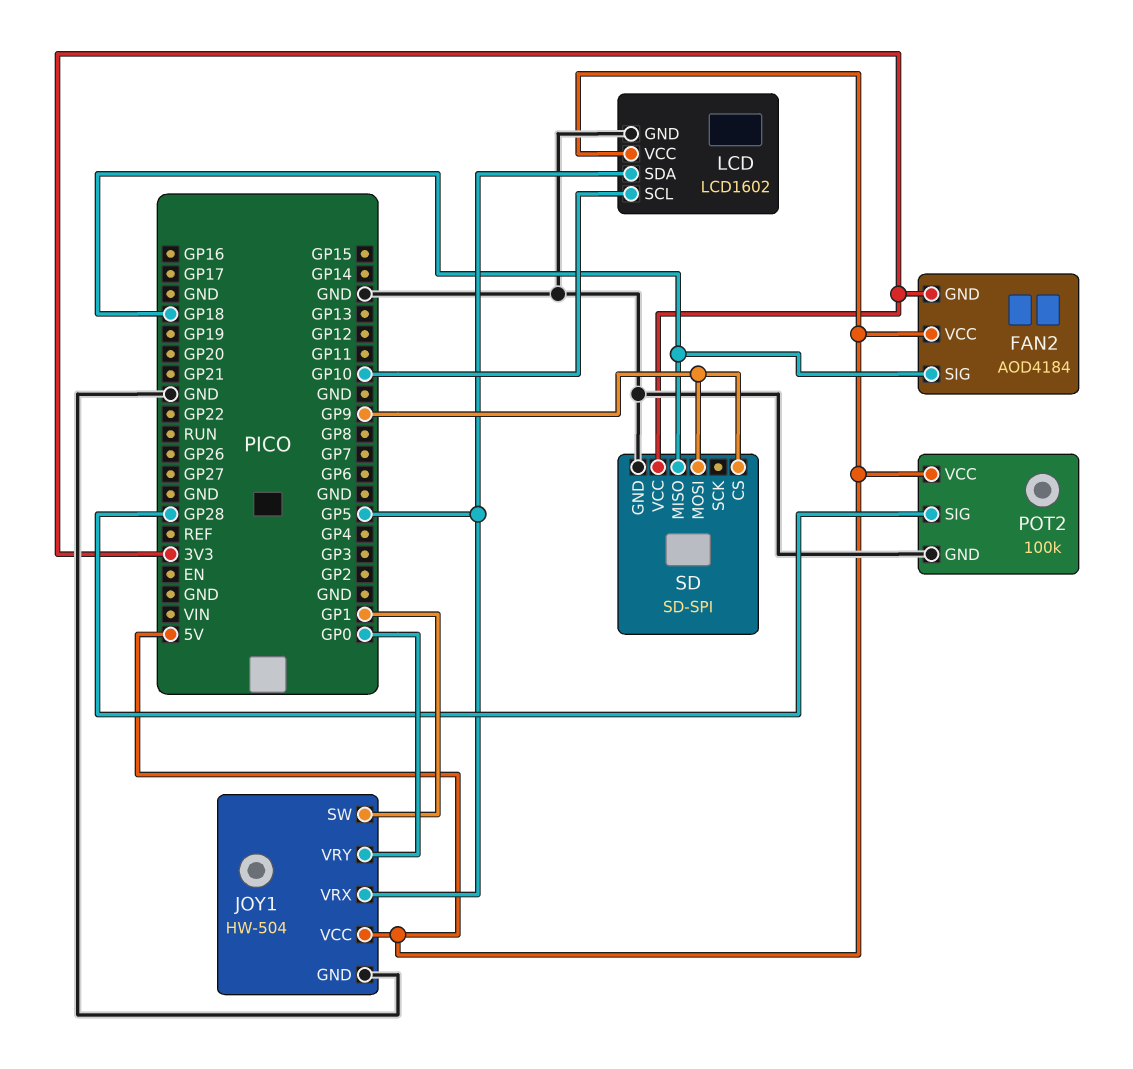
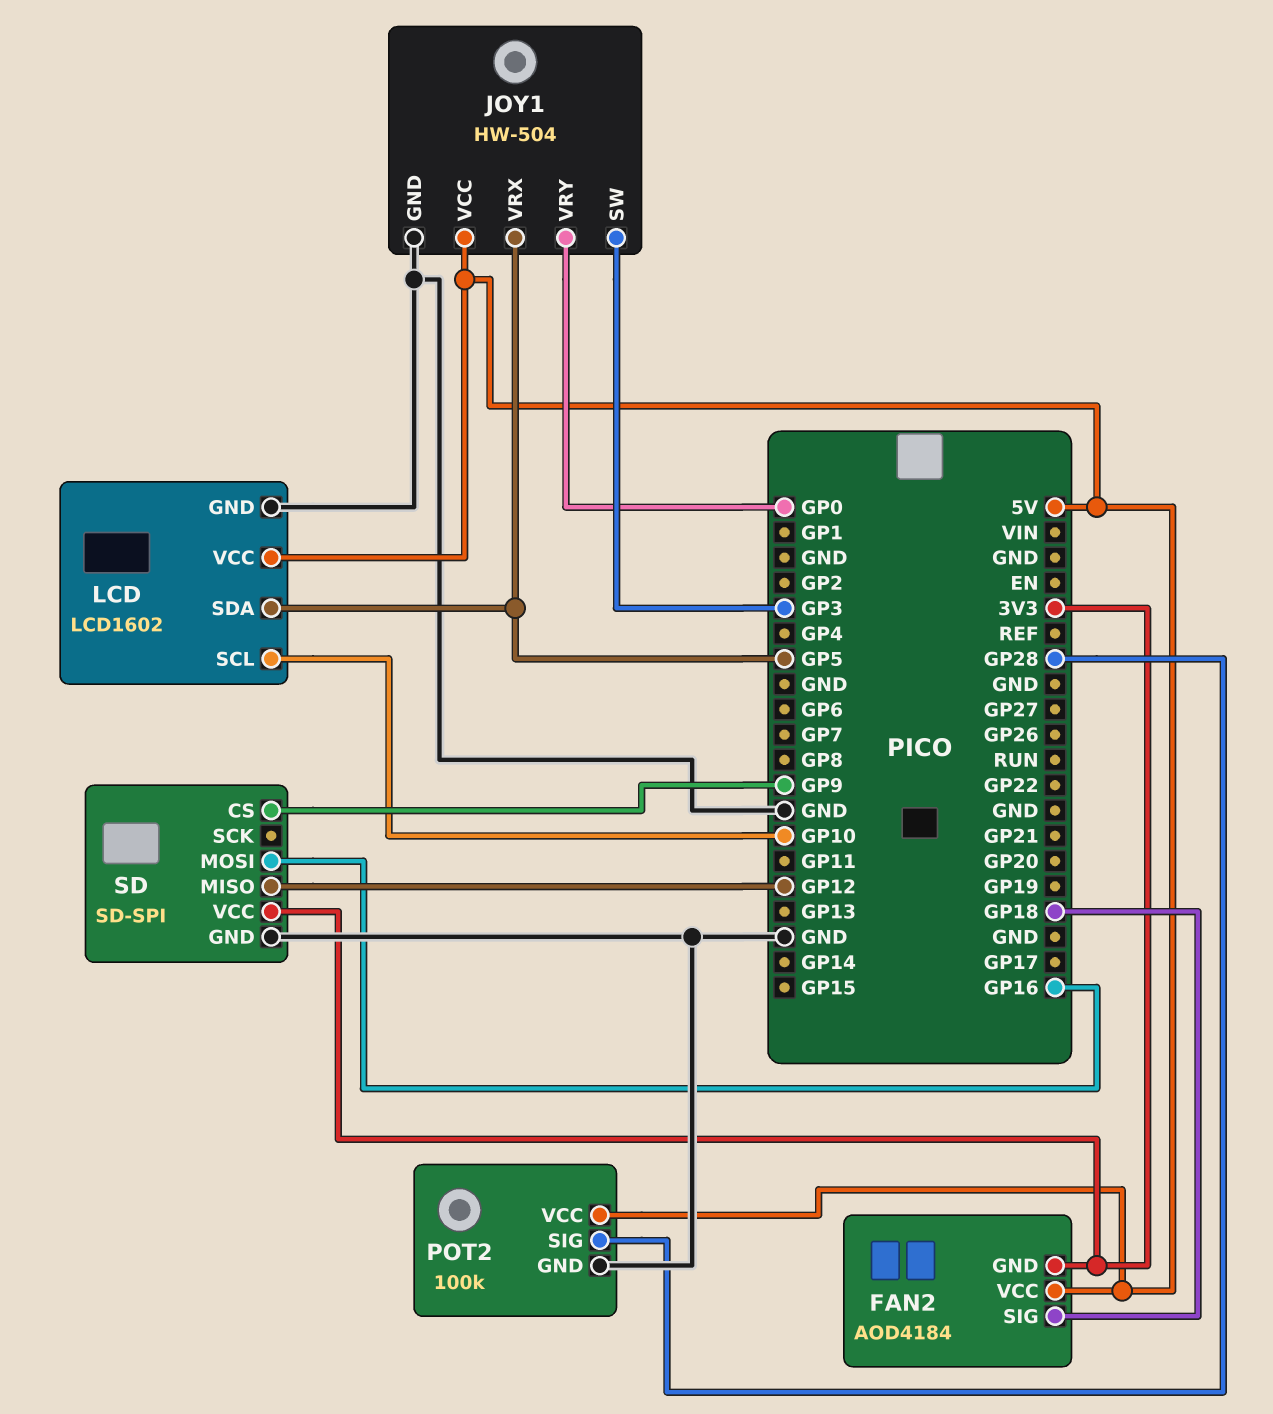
JOY1 pin SW: GP1 -> GP3
SD pin MISO: GP18 -> GP12
SD pin MOSI: GP9 -> GP16

